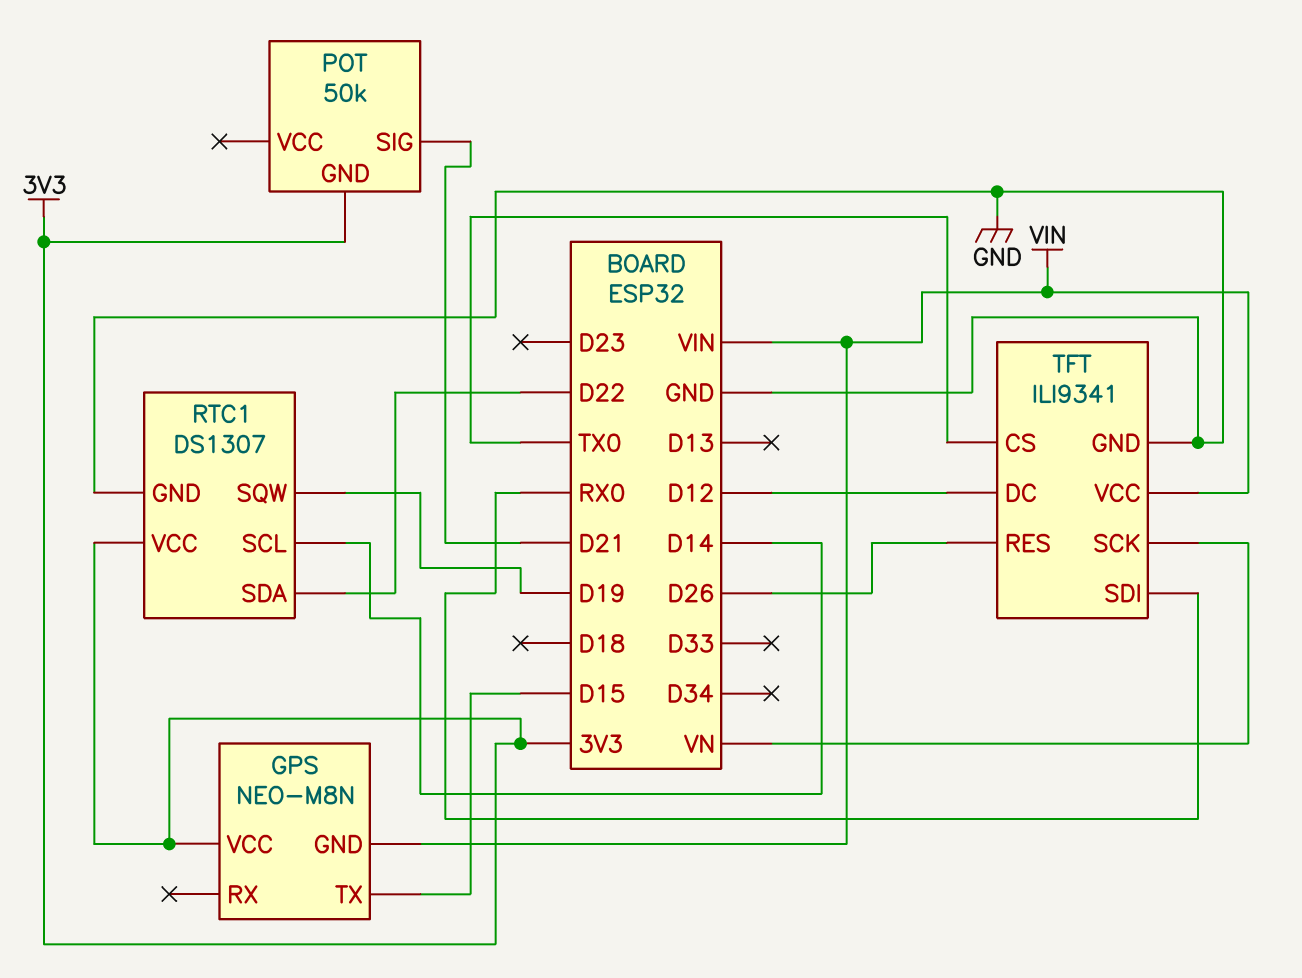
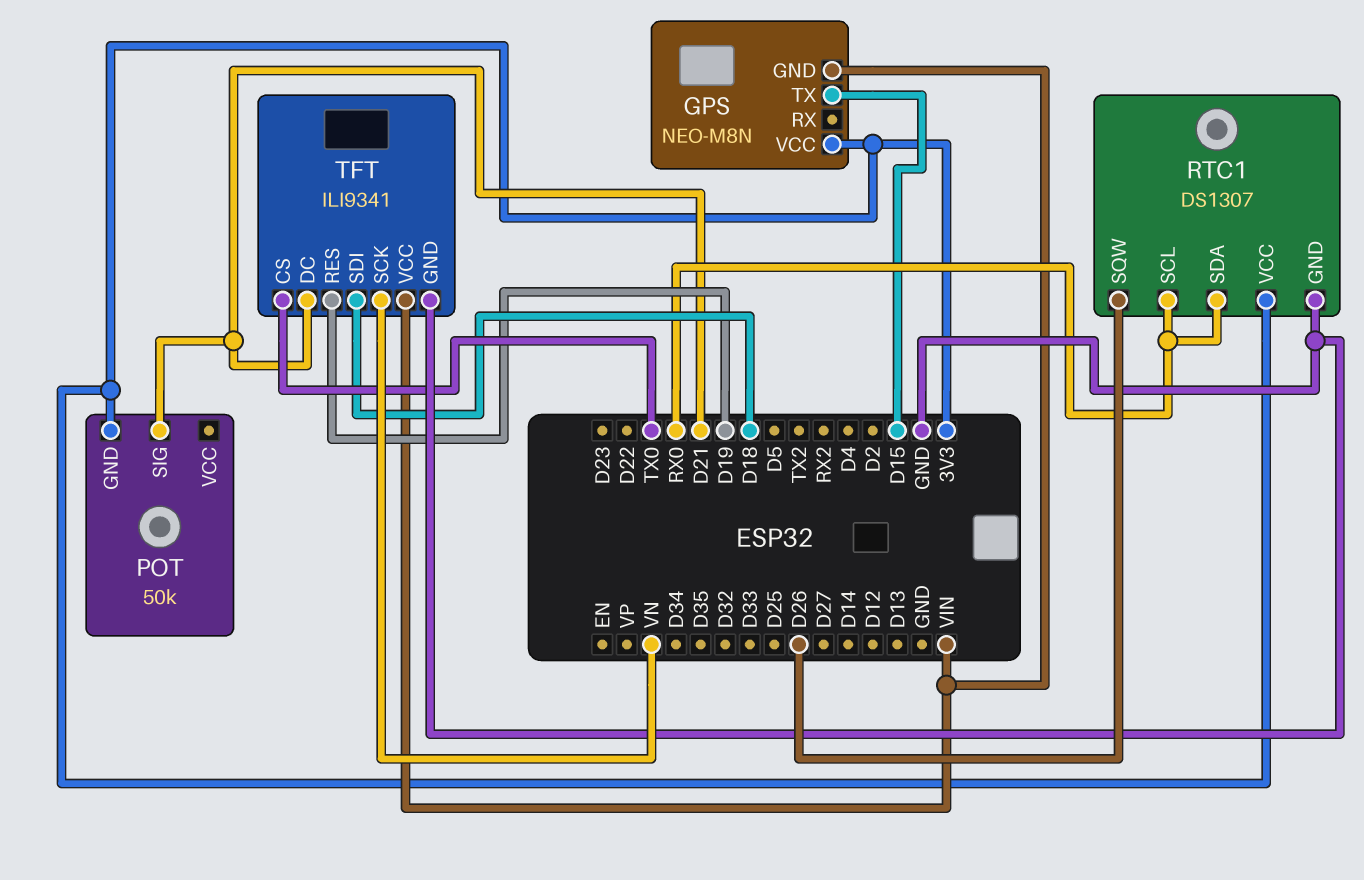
RTC1 pin SCL: D14 -> RX0
RTC1 pin SDA: D22 -> RX0
RTC1 pin SQW: D19 -> D26
TFT pin DC: D12 -> D21
TFT pin RES: D26 -> D19
TFT pin SDI: RX0 -> D18

